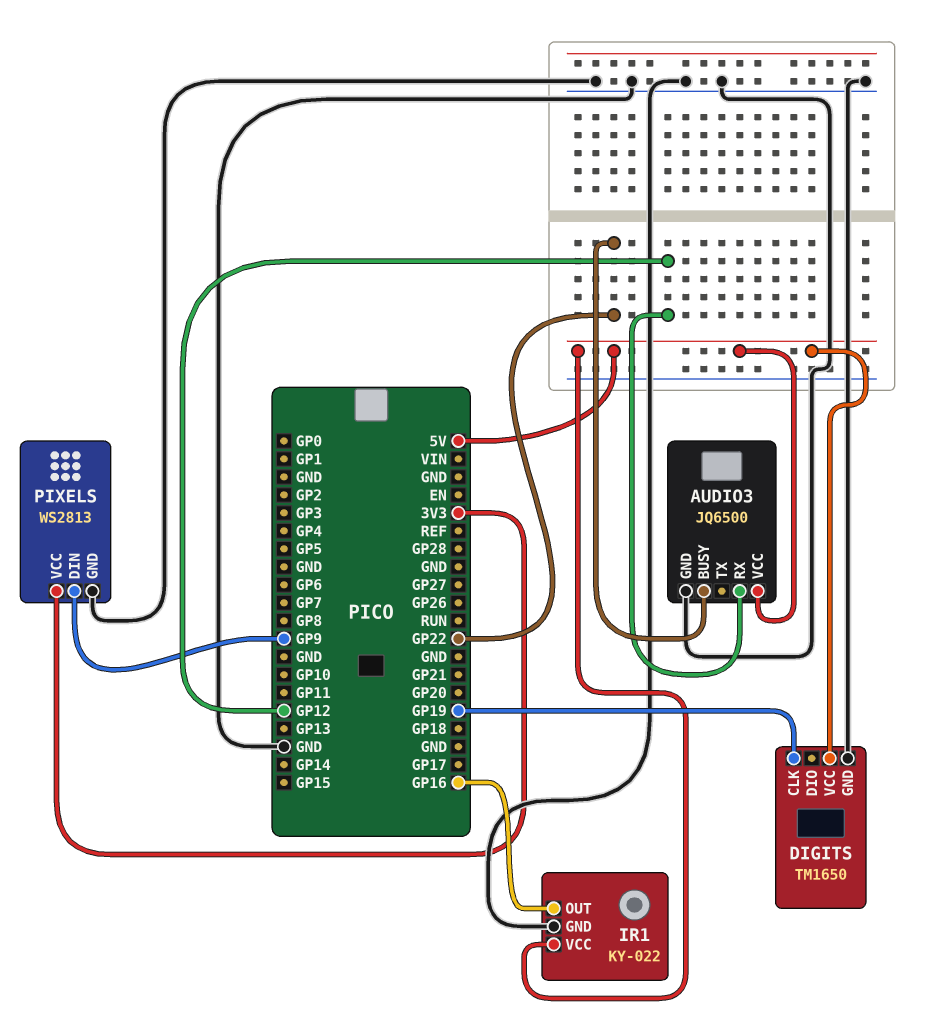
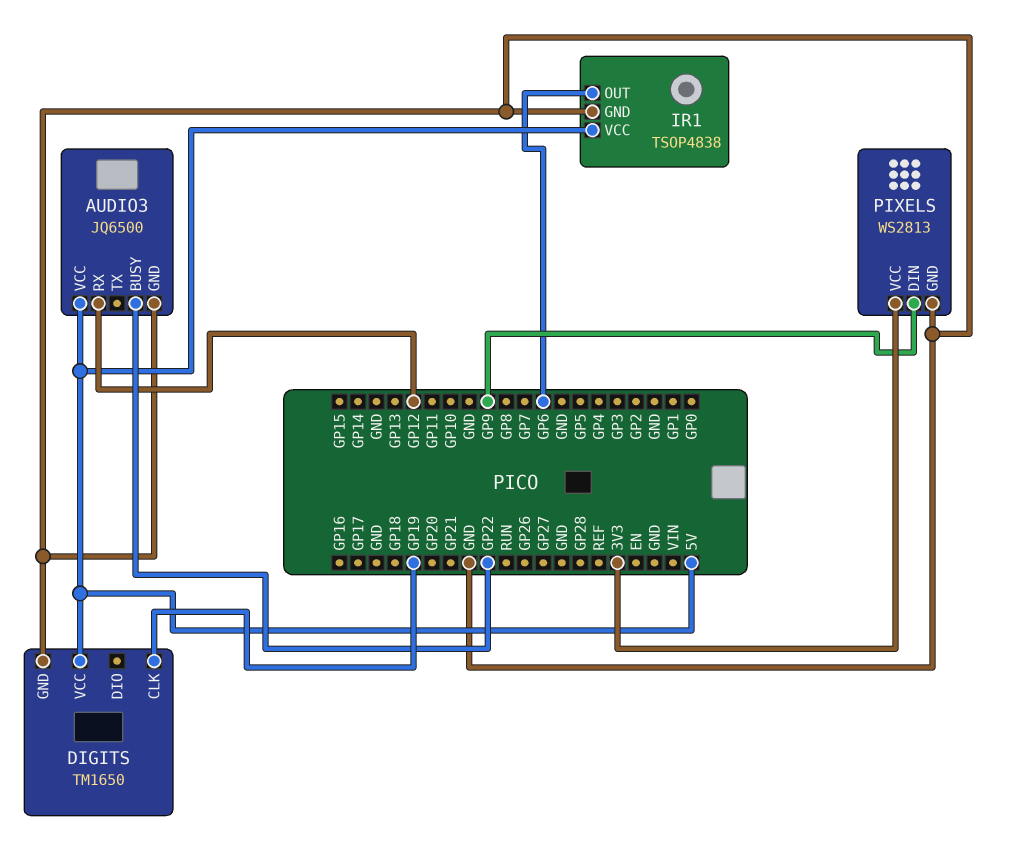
IR1: KY-022 -> TSOP4838
IR1 pin OUT: GP16 -> GP6

